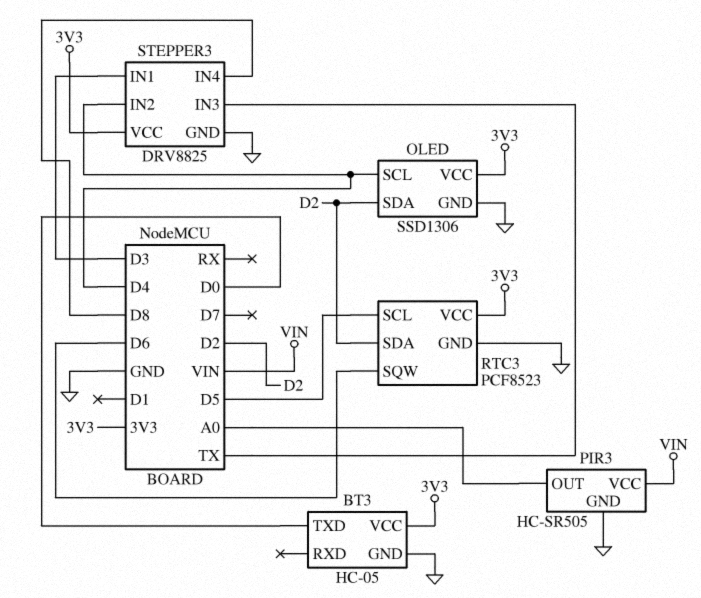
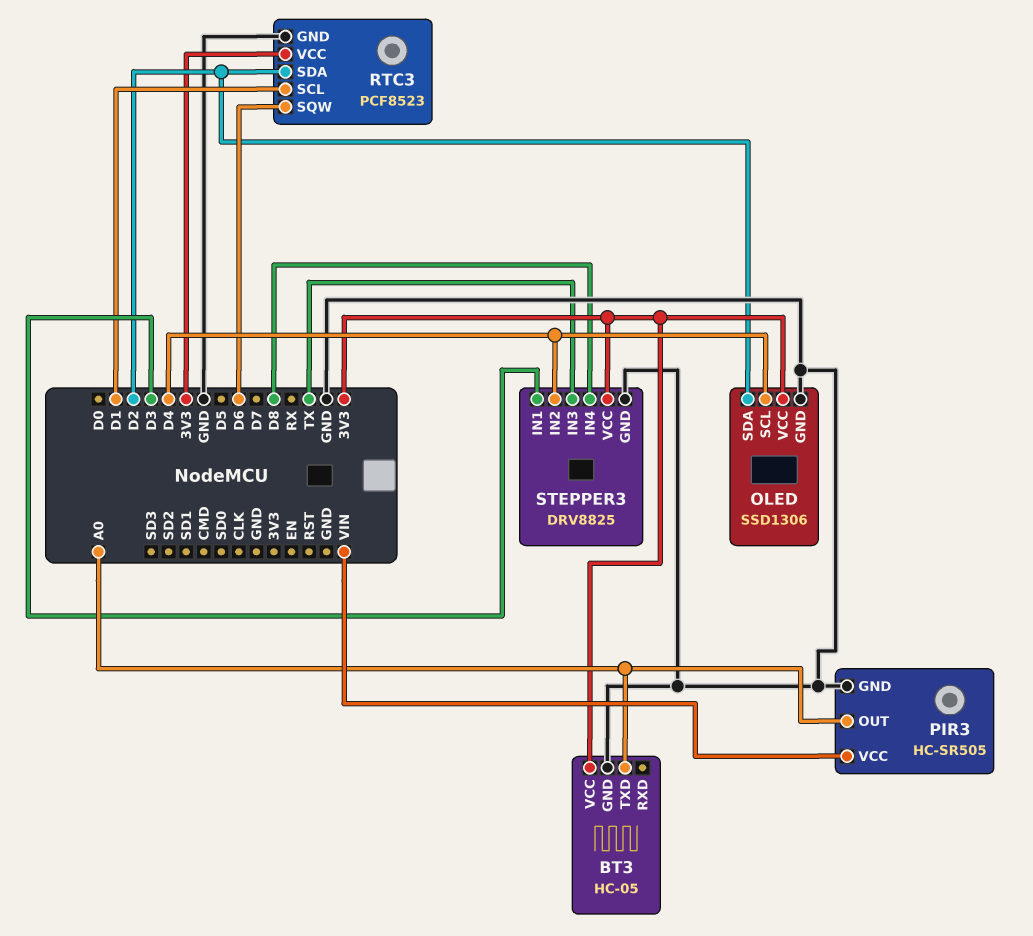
BT3 pin TXD: D0 -> A0
RTC3 pin SCL: D5 -> D1

